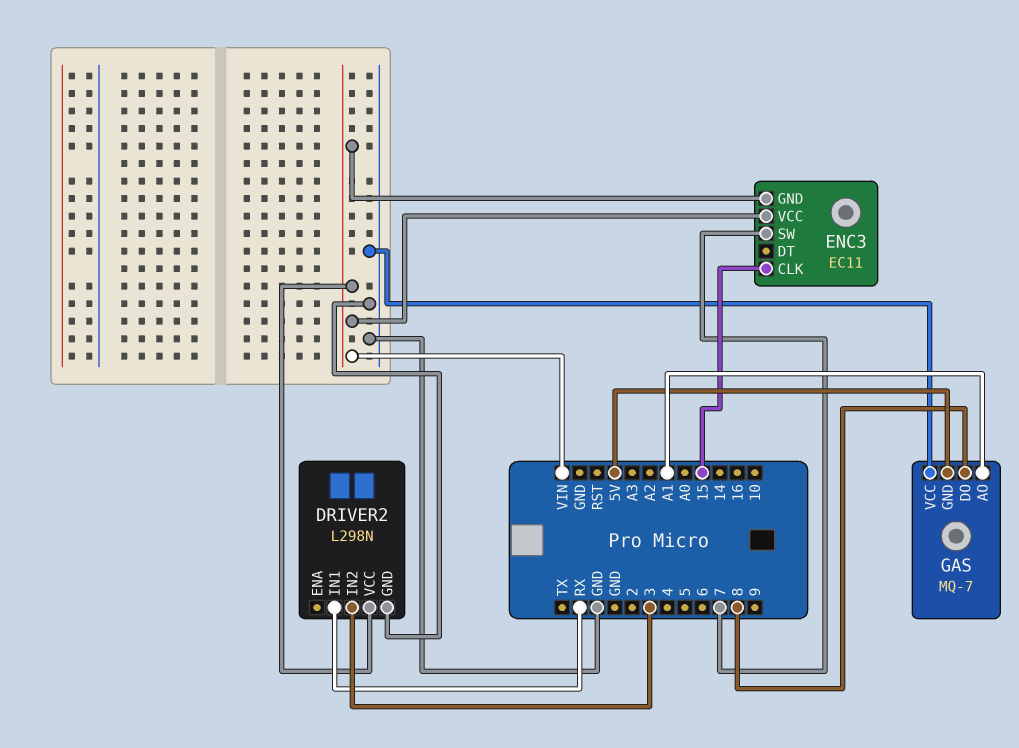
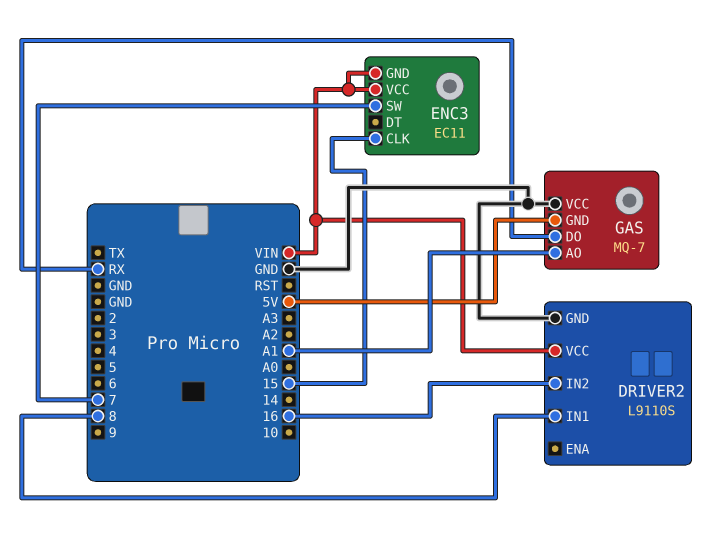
DRIVER2: L298N -> L9110S
DRIVER2 pin IN1: RX -> 8
DRIVER2 pin IN2: 3 -> 16
GAS pin DO: 8 -> RX

